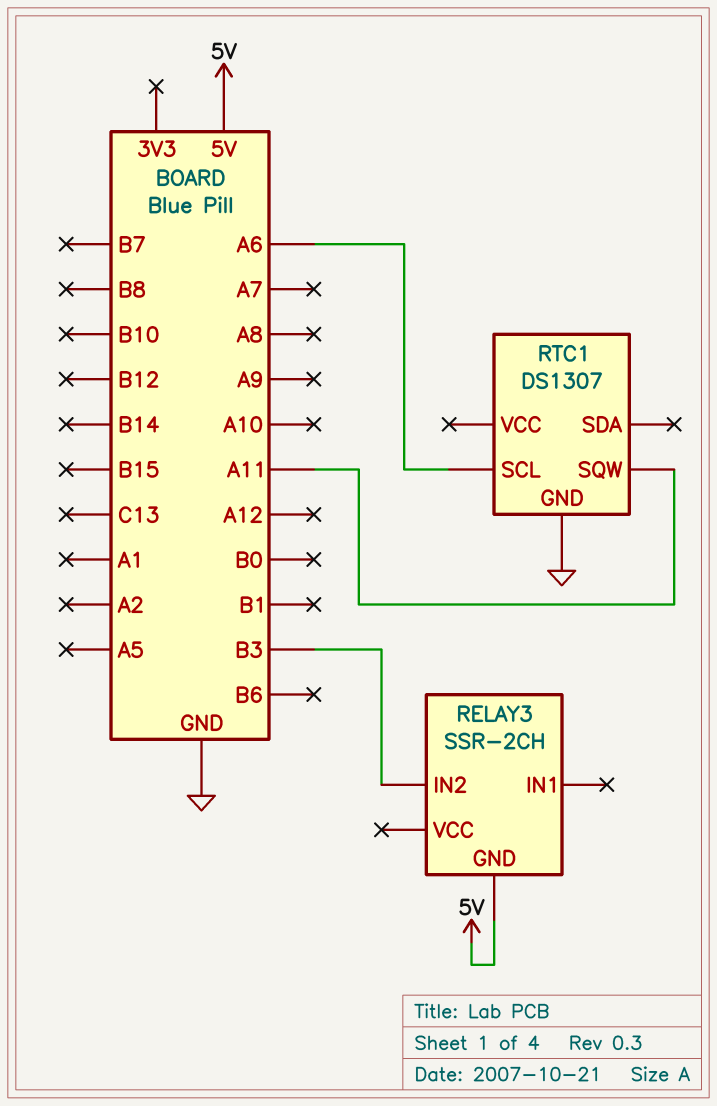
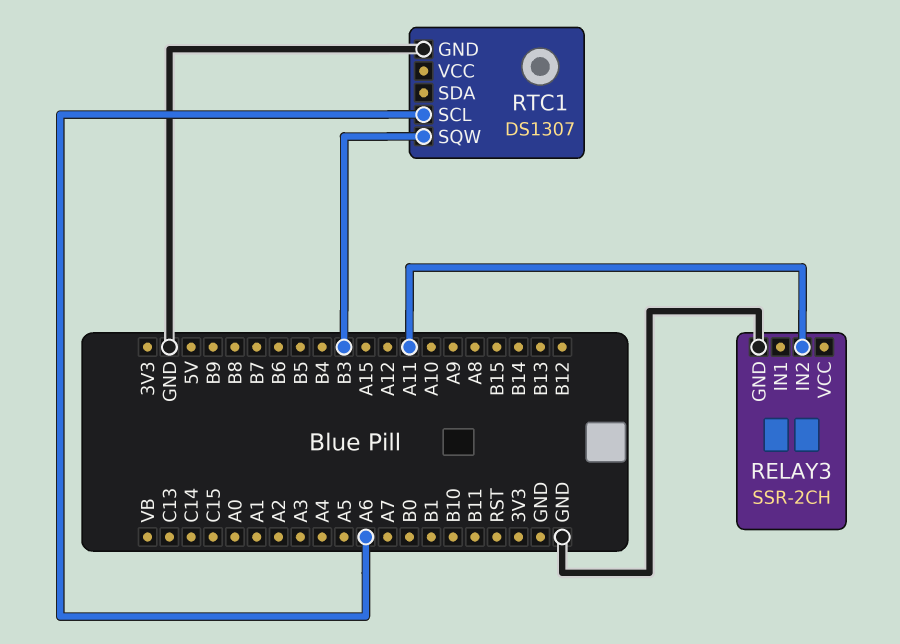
RELAY3 pin GND: 5V -> GND
RELAY3 pin IN2: B3 -> A11
RTC1 pin SQW: A11 -> B3

